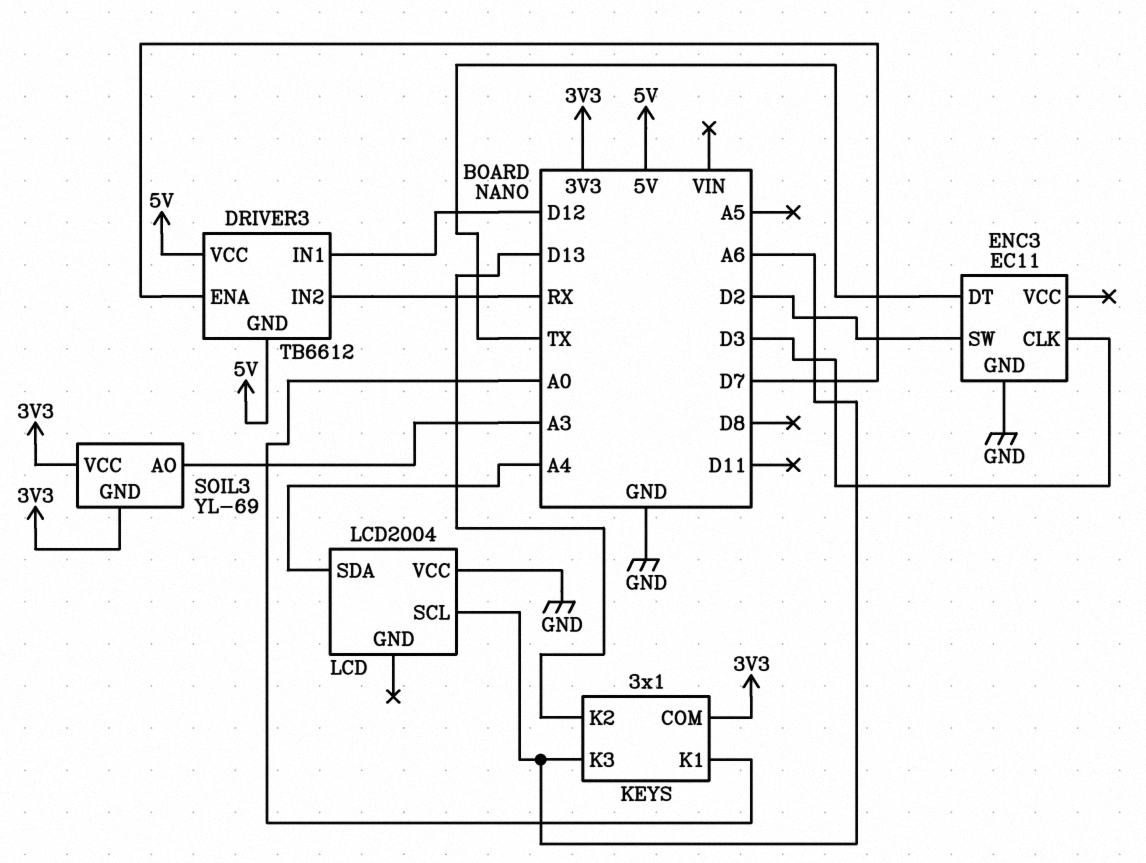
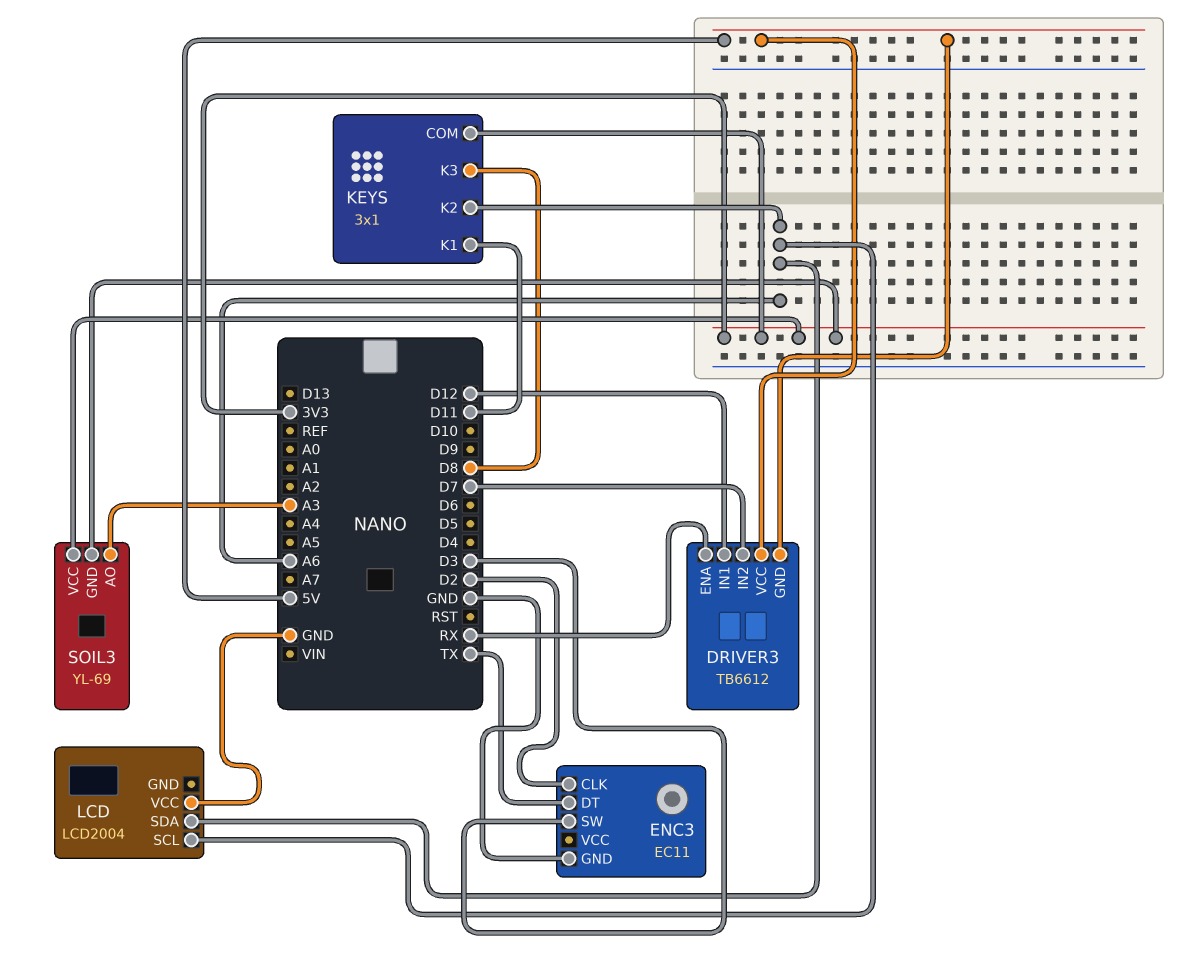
DRIVER3 pin ENA: D7 -> RX
DRIVER3 pin IN2: RX -> D7
ENC3 pin CLK: D3 -> D2
ENC3 pin SW: D2 -> D3
KEYS pin K1: A0 -> D11
KEYS pin K2: D13 -> A6
KEYS pin K3: A6 -> D8
LCD pin SDA: A4 -> A6

